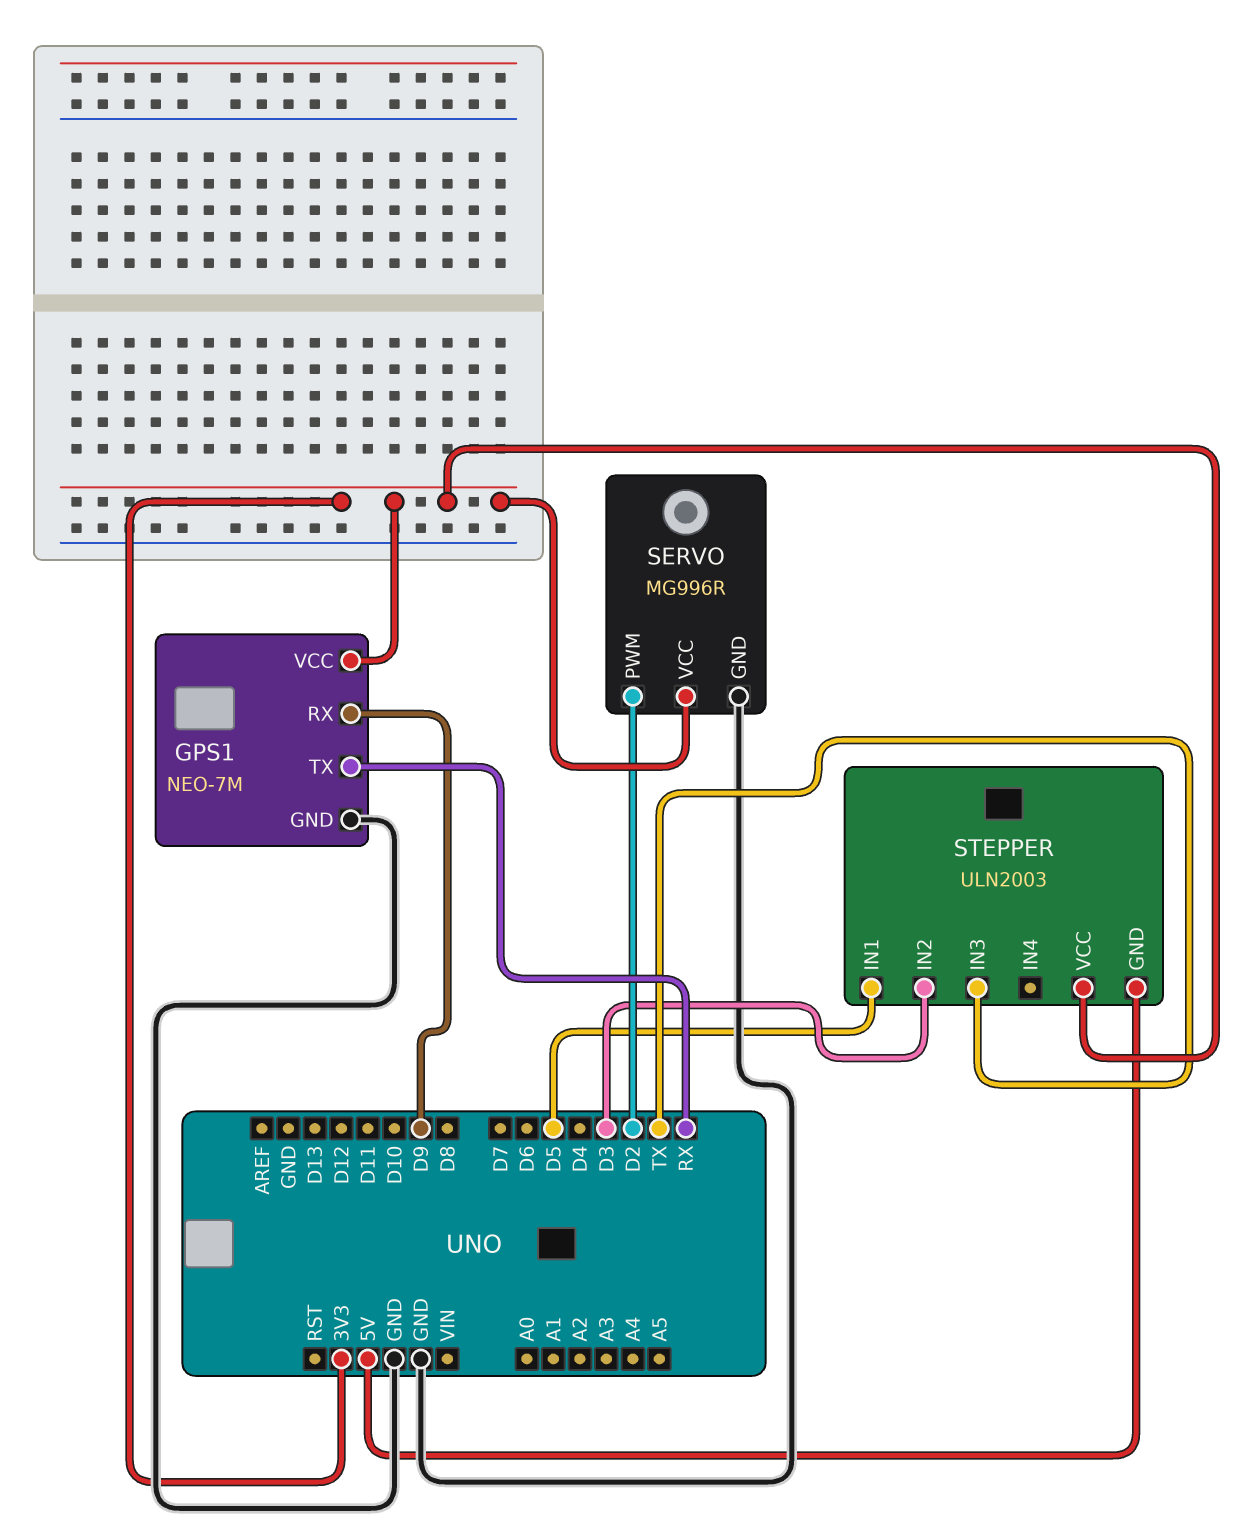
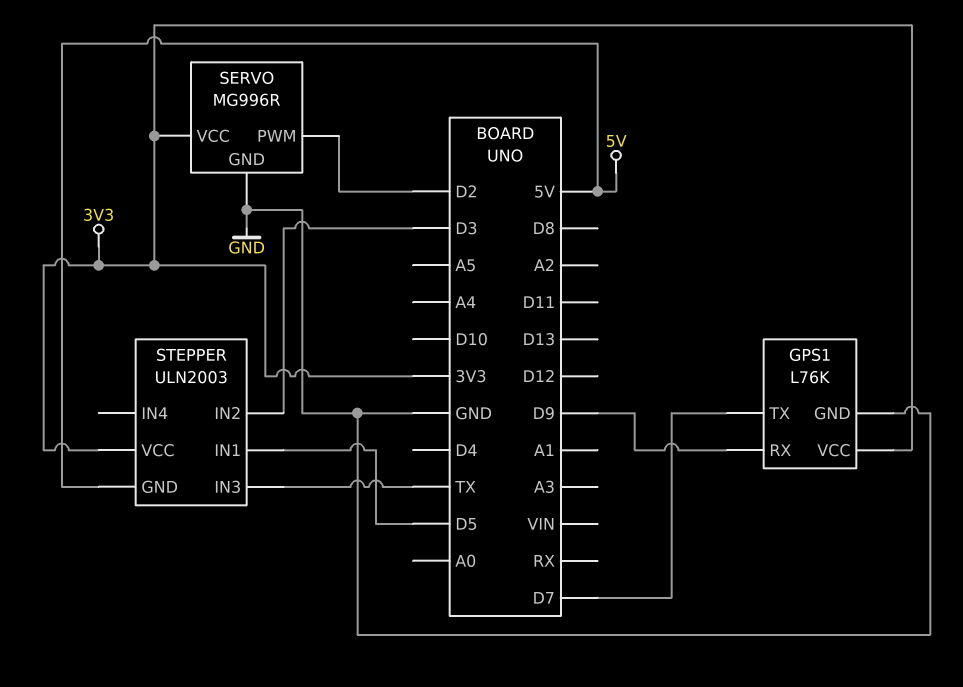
GPS1: NEO-7M -> L76K
GPS1 pin TX: RX -> D7

